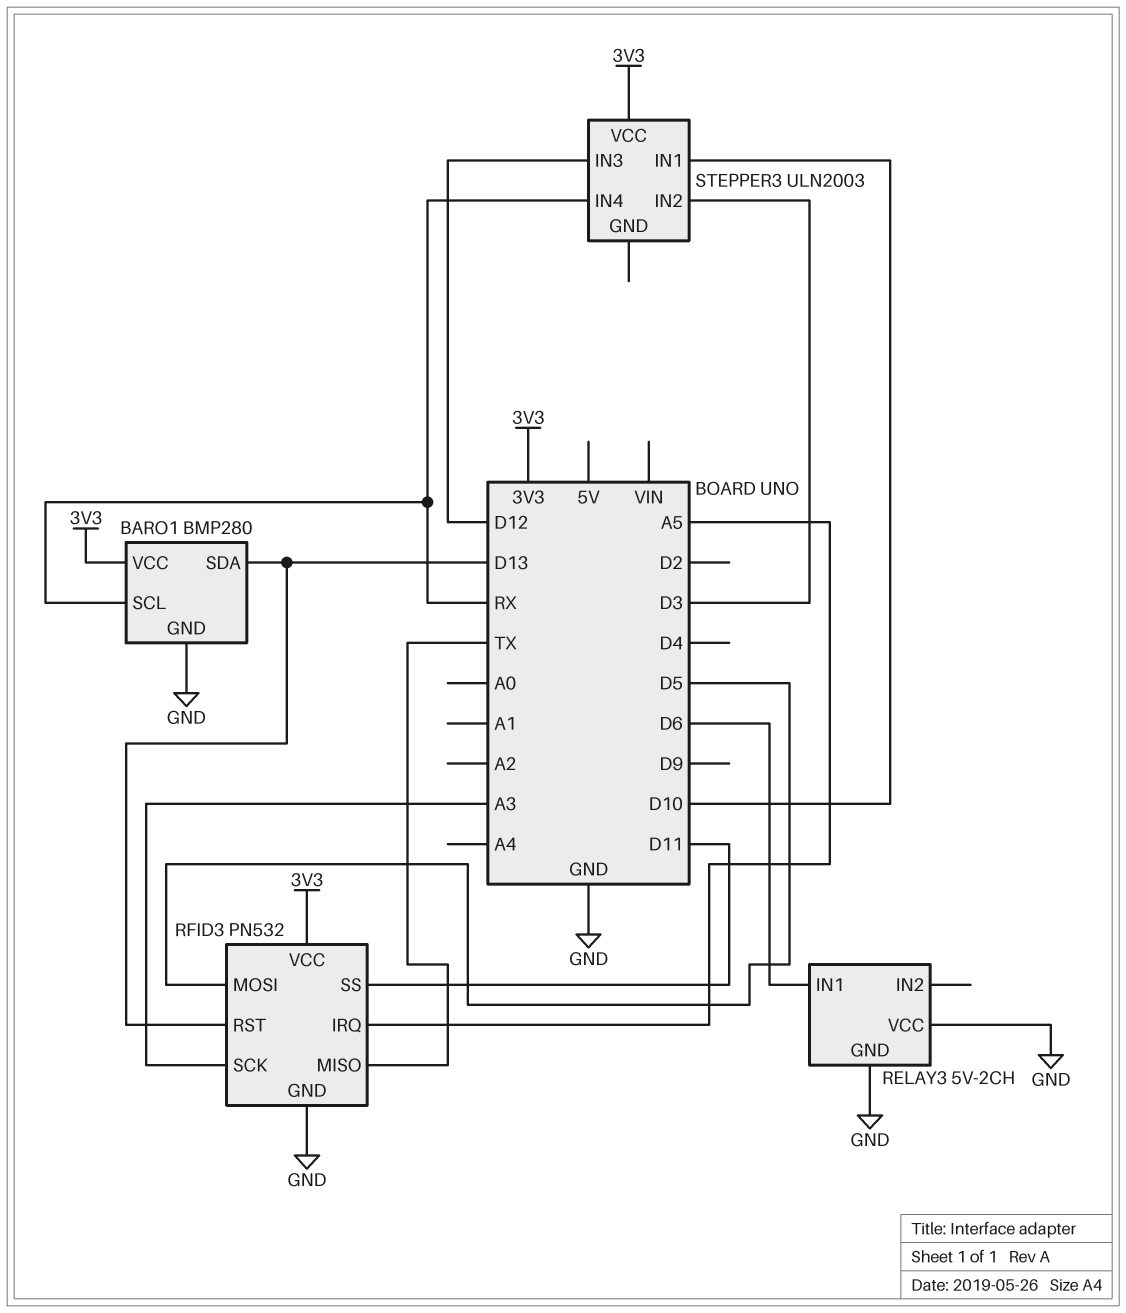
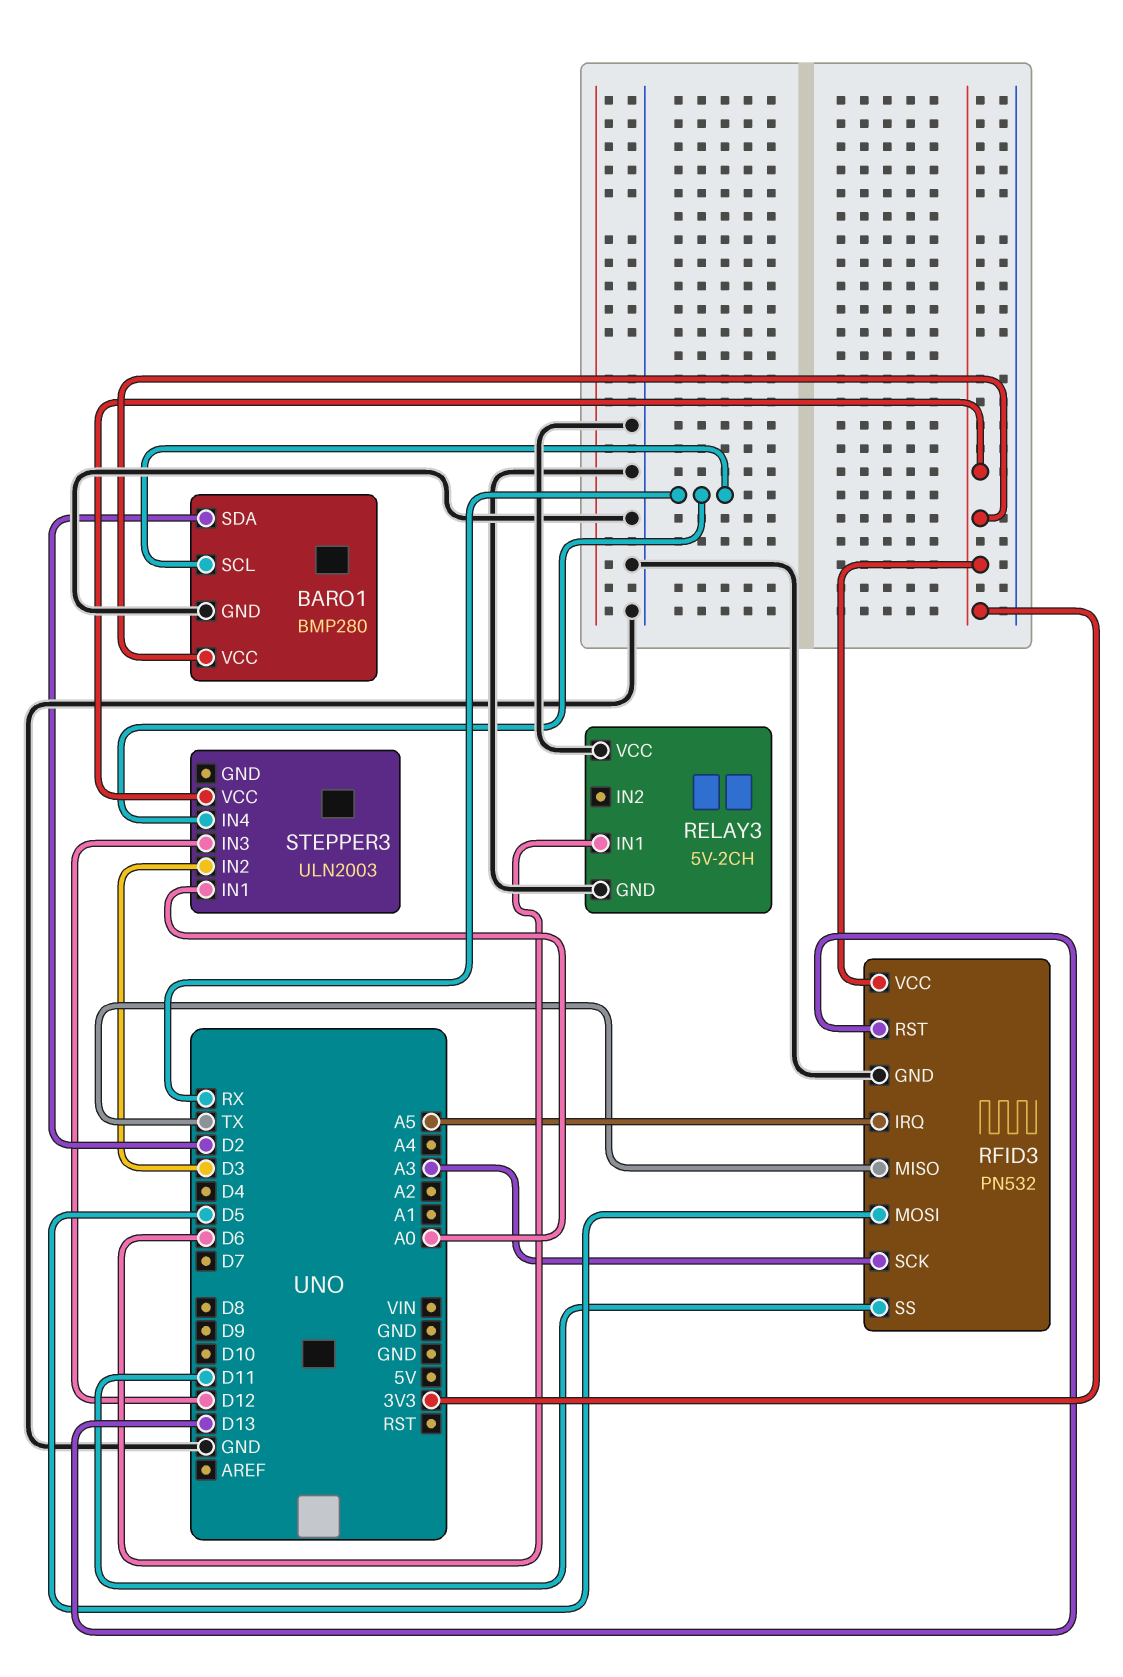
BARO1 pin SDA: D13 -> D2
STEPPER3 pin IN1: D10 -> A0

